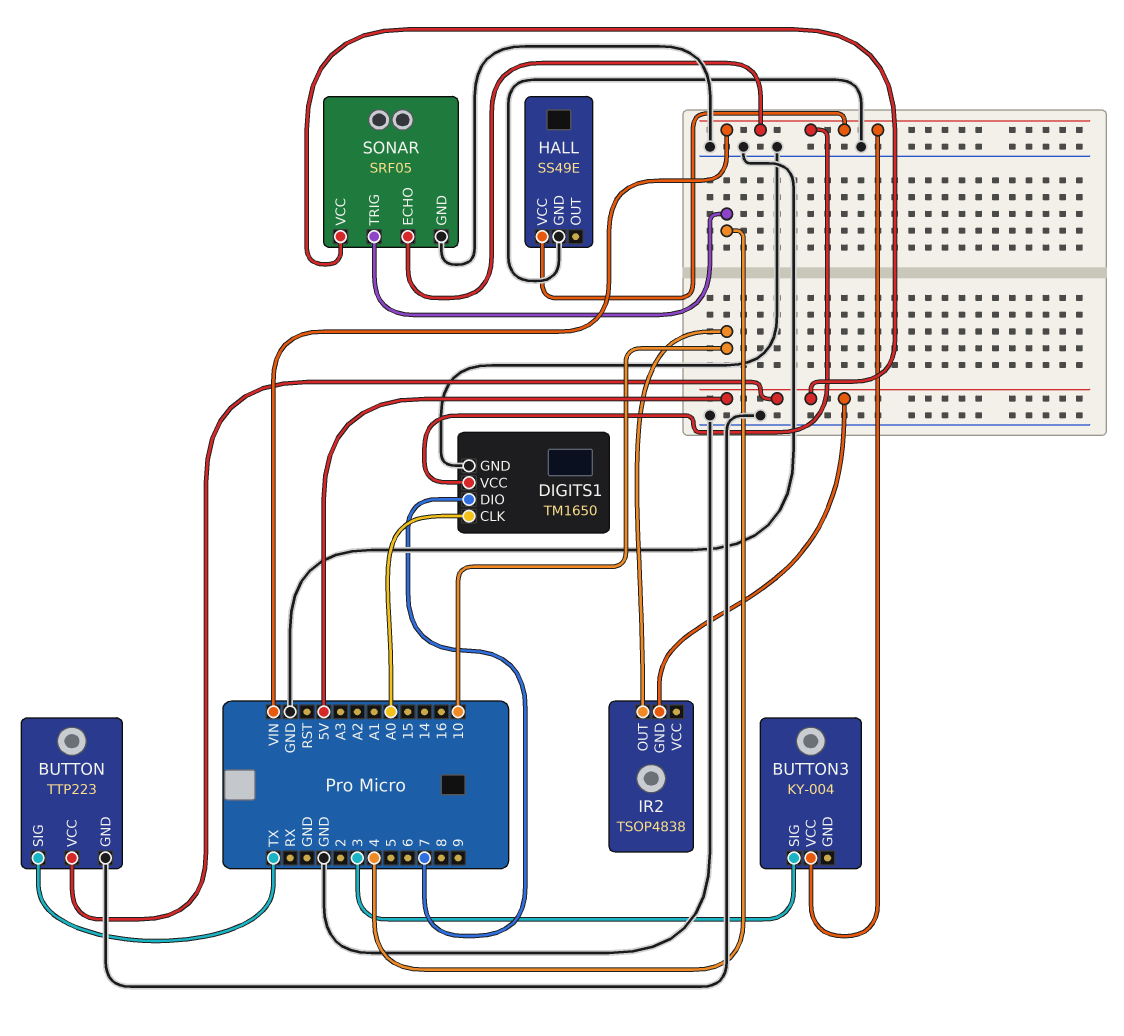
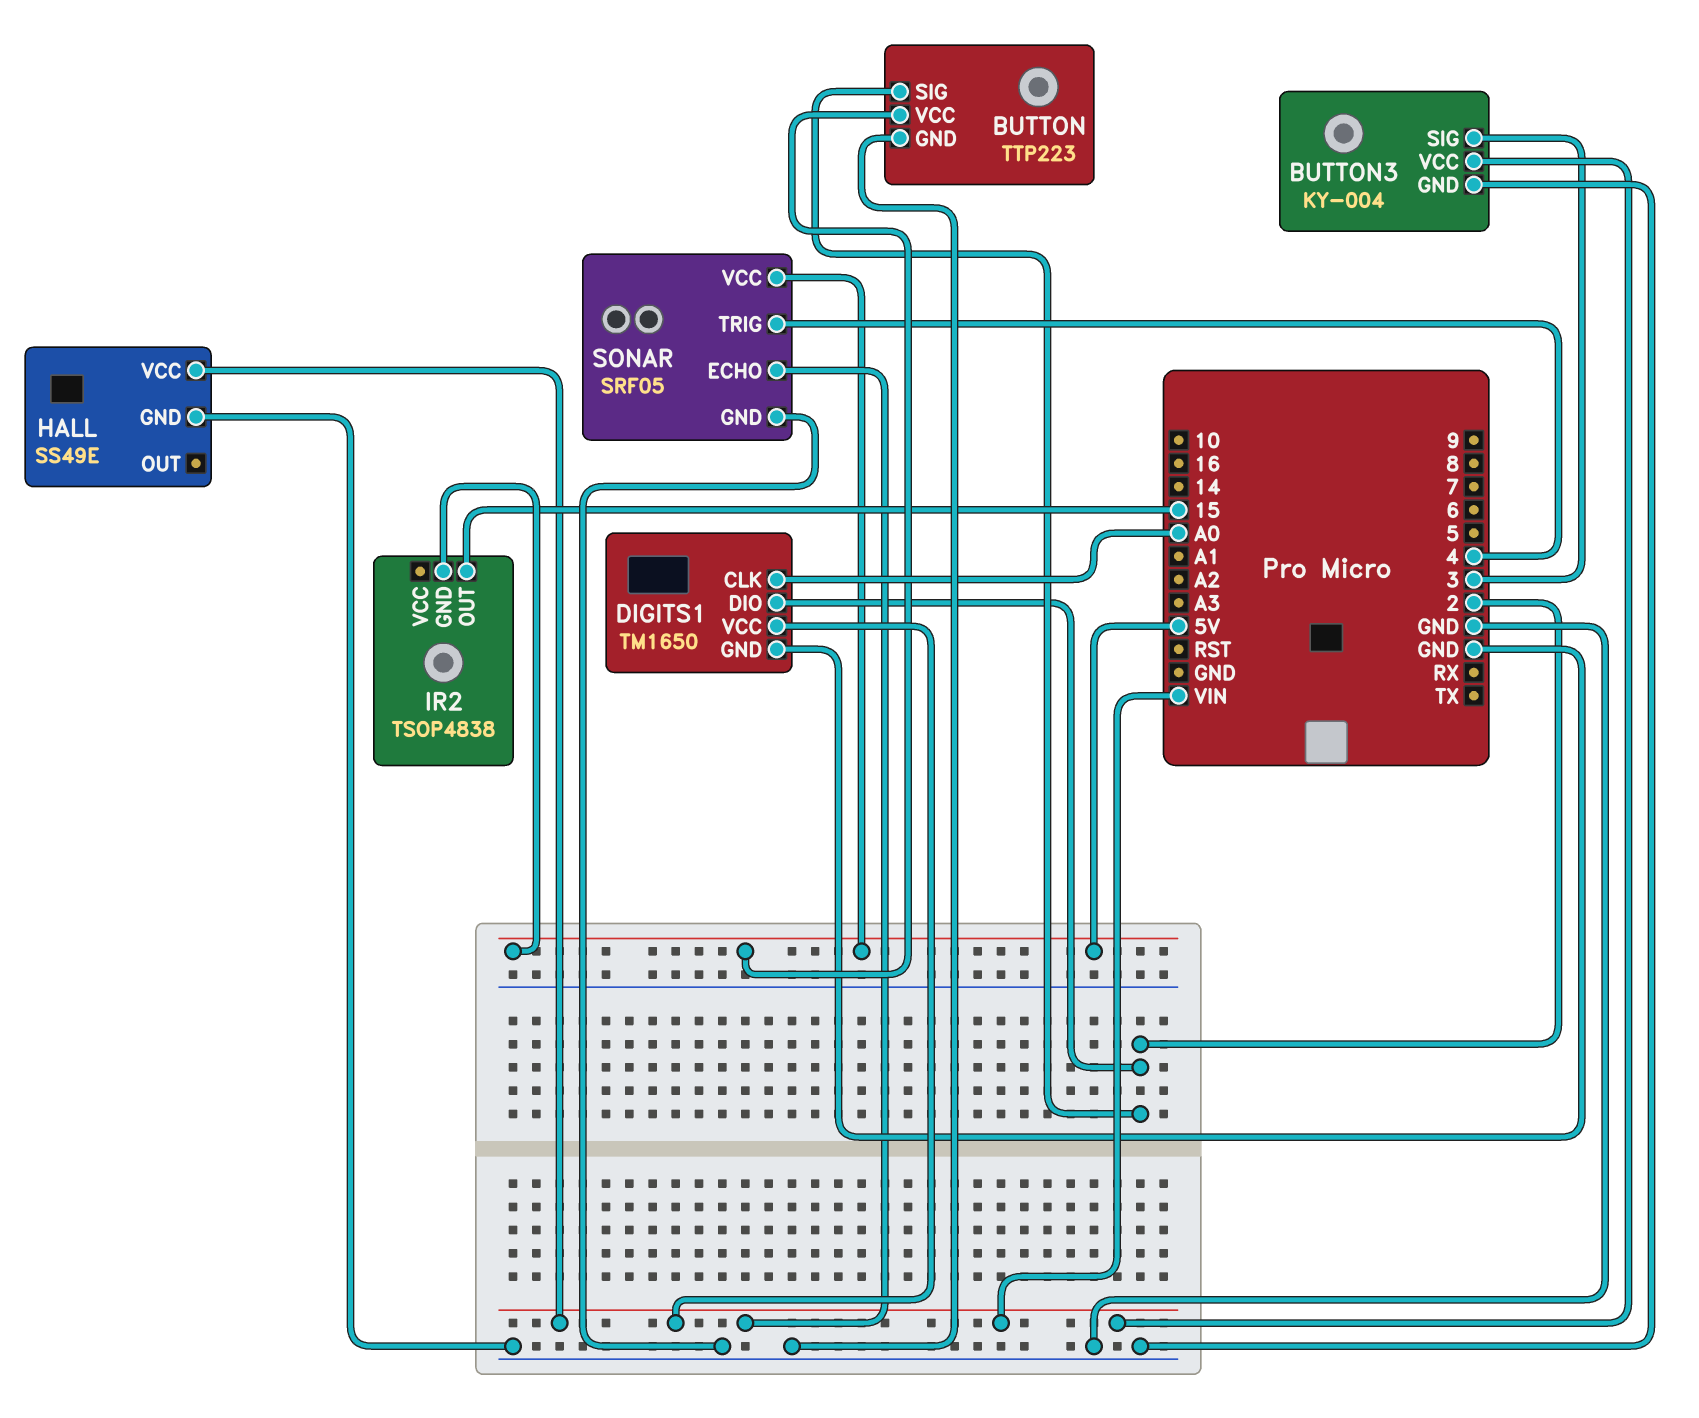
BUTTON pin SIG: TX -> 2
BUTTON3 pin GND: none -> GND
DIGITS1 pin DIO: 7 -> 2
IR2 pin OUT: 10 -> 15

